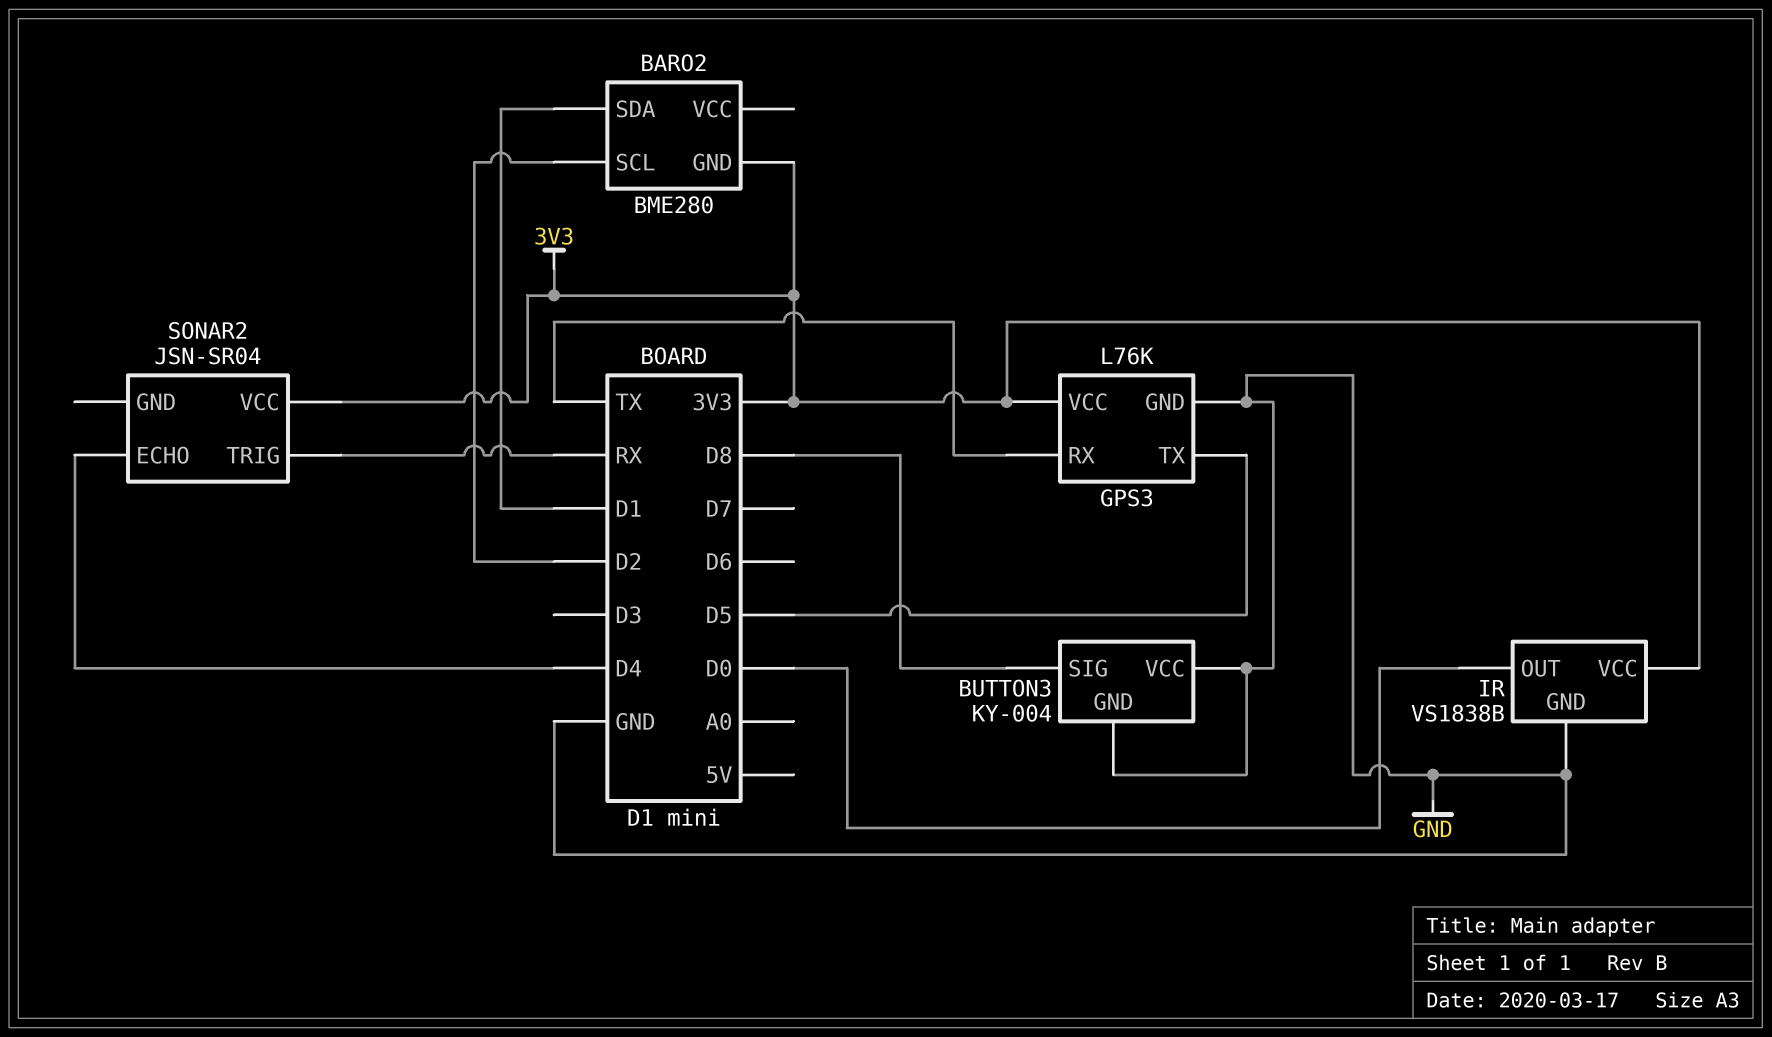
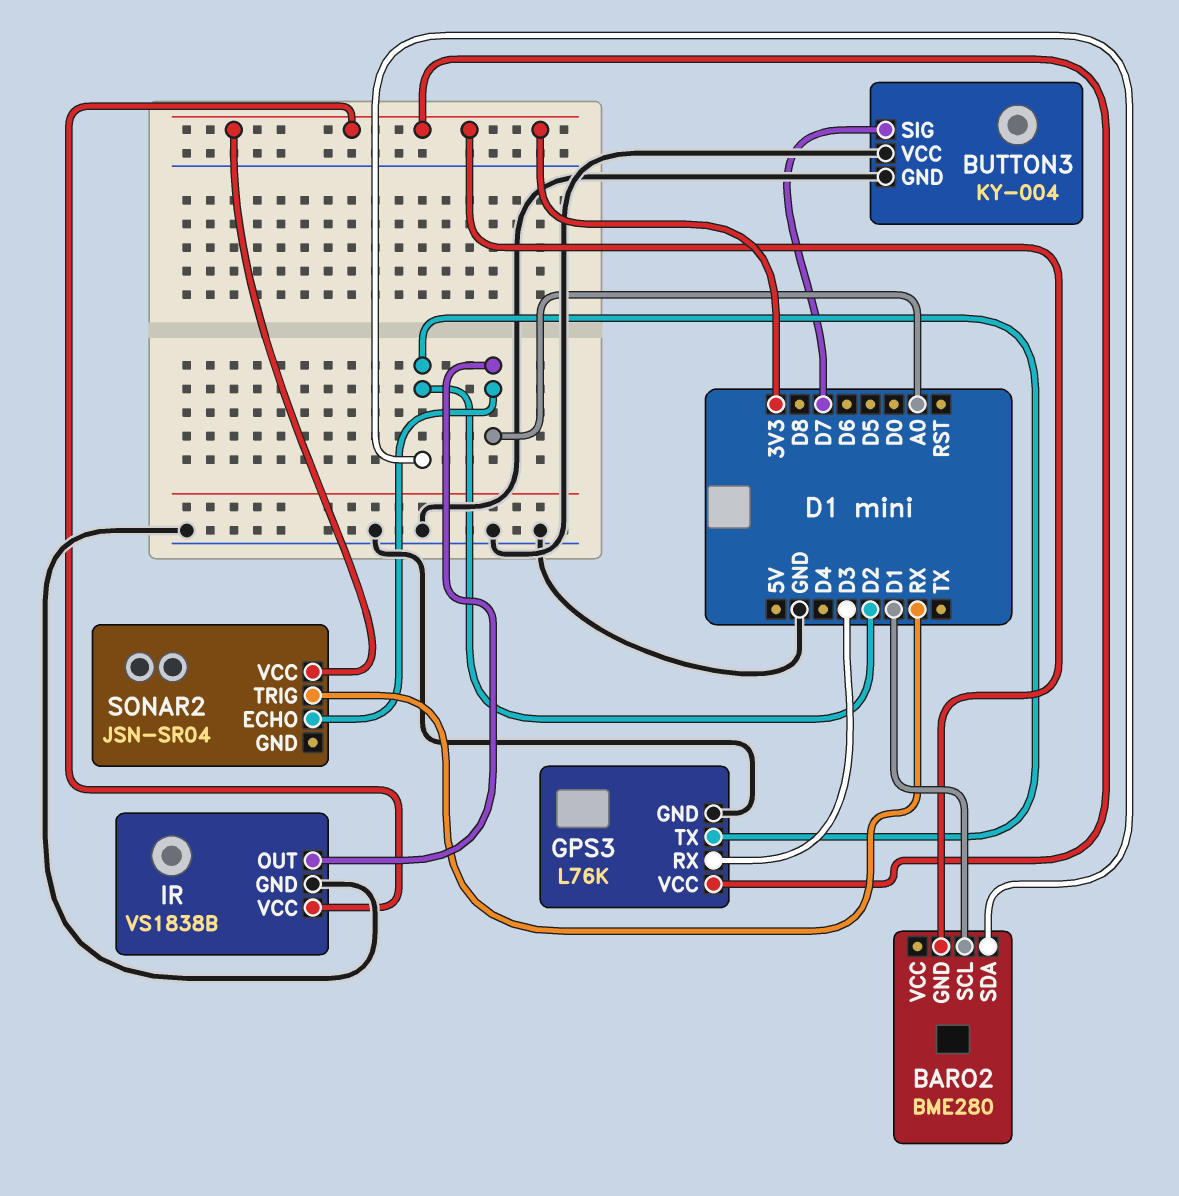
BARO2 pin SCL: D2 -> D1
BARO2 pin SDA: D1 -> D2
BUTTON3 pin SIG: D8 -> D7
GPS3 pin RX: TX -> D3
GPS3 pin TX: D5 -> D2
IR pin OUT: D0 -> A0
SONAR2 pin ECHO: D4 -> A0

